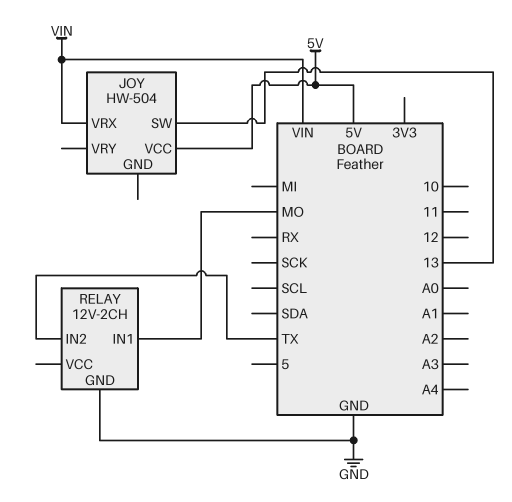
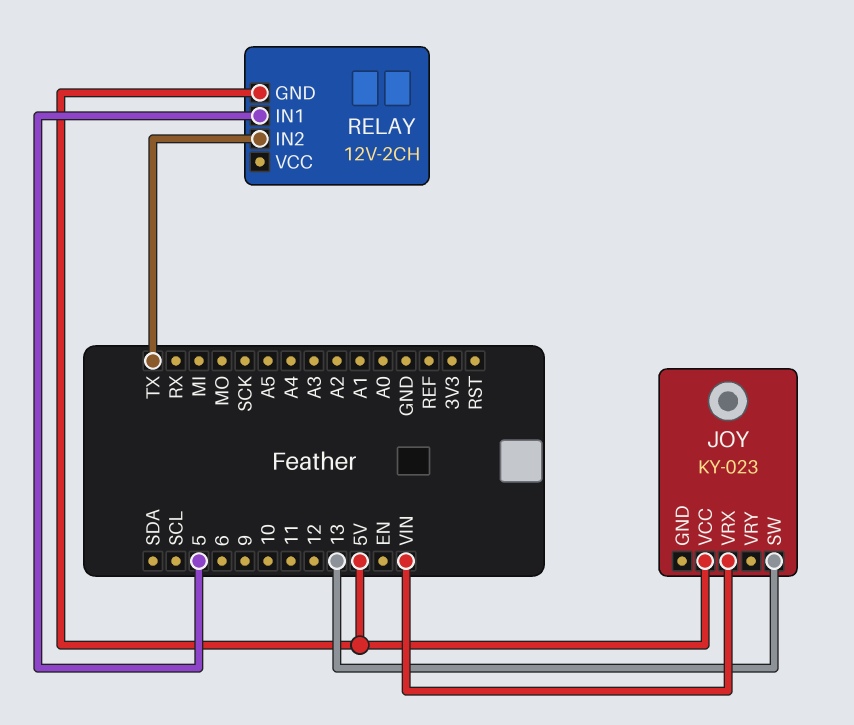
JOY: HW-504 -> KY-023
RELAY pin GND: GND -> 5V
RELAY pin IN1: MO -> 5

